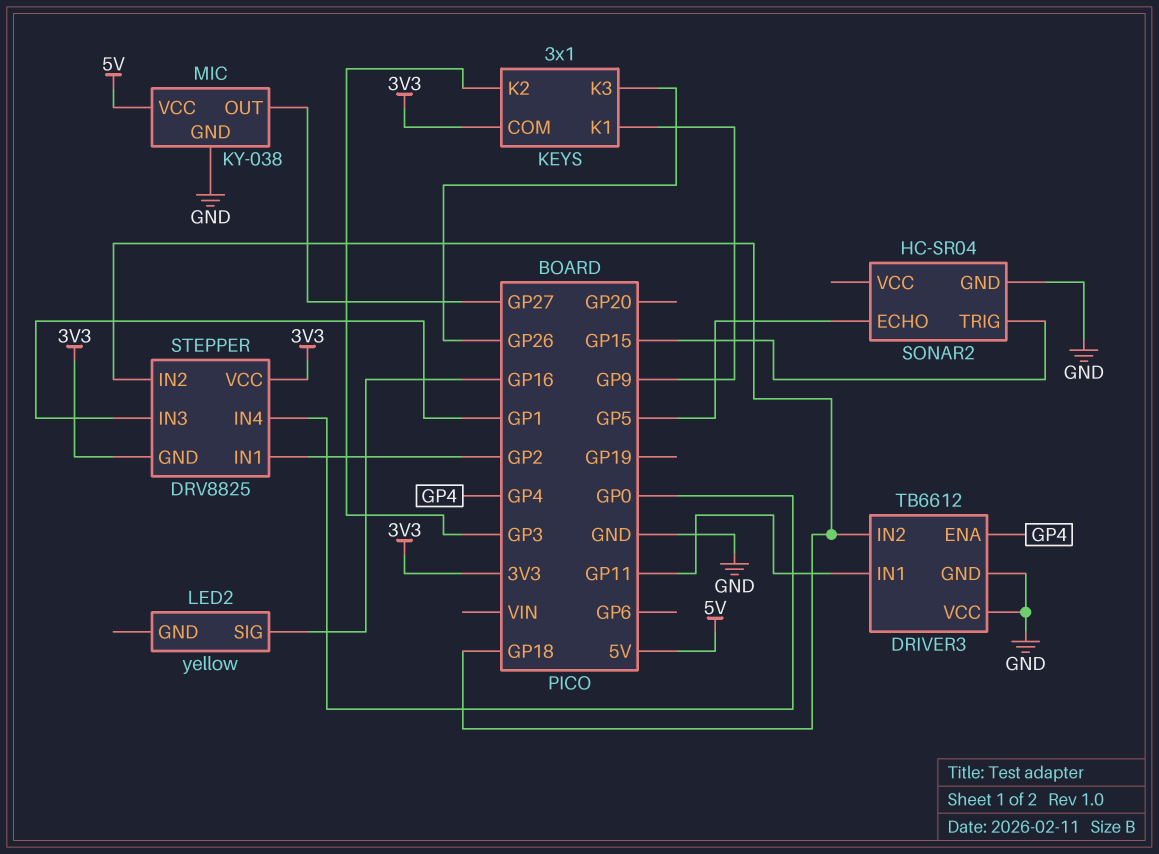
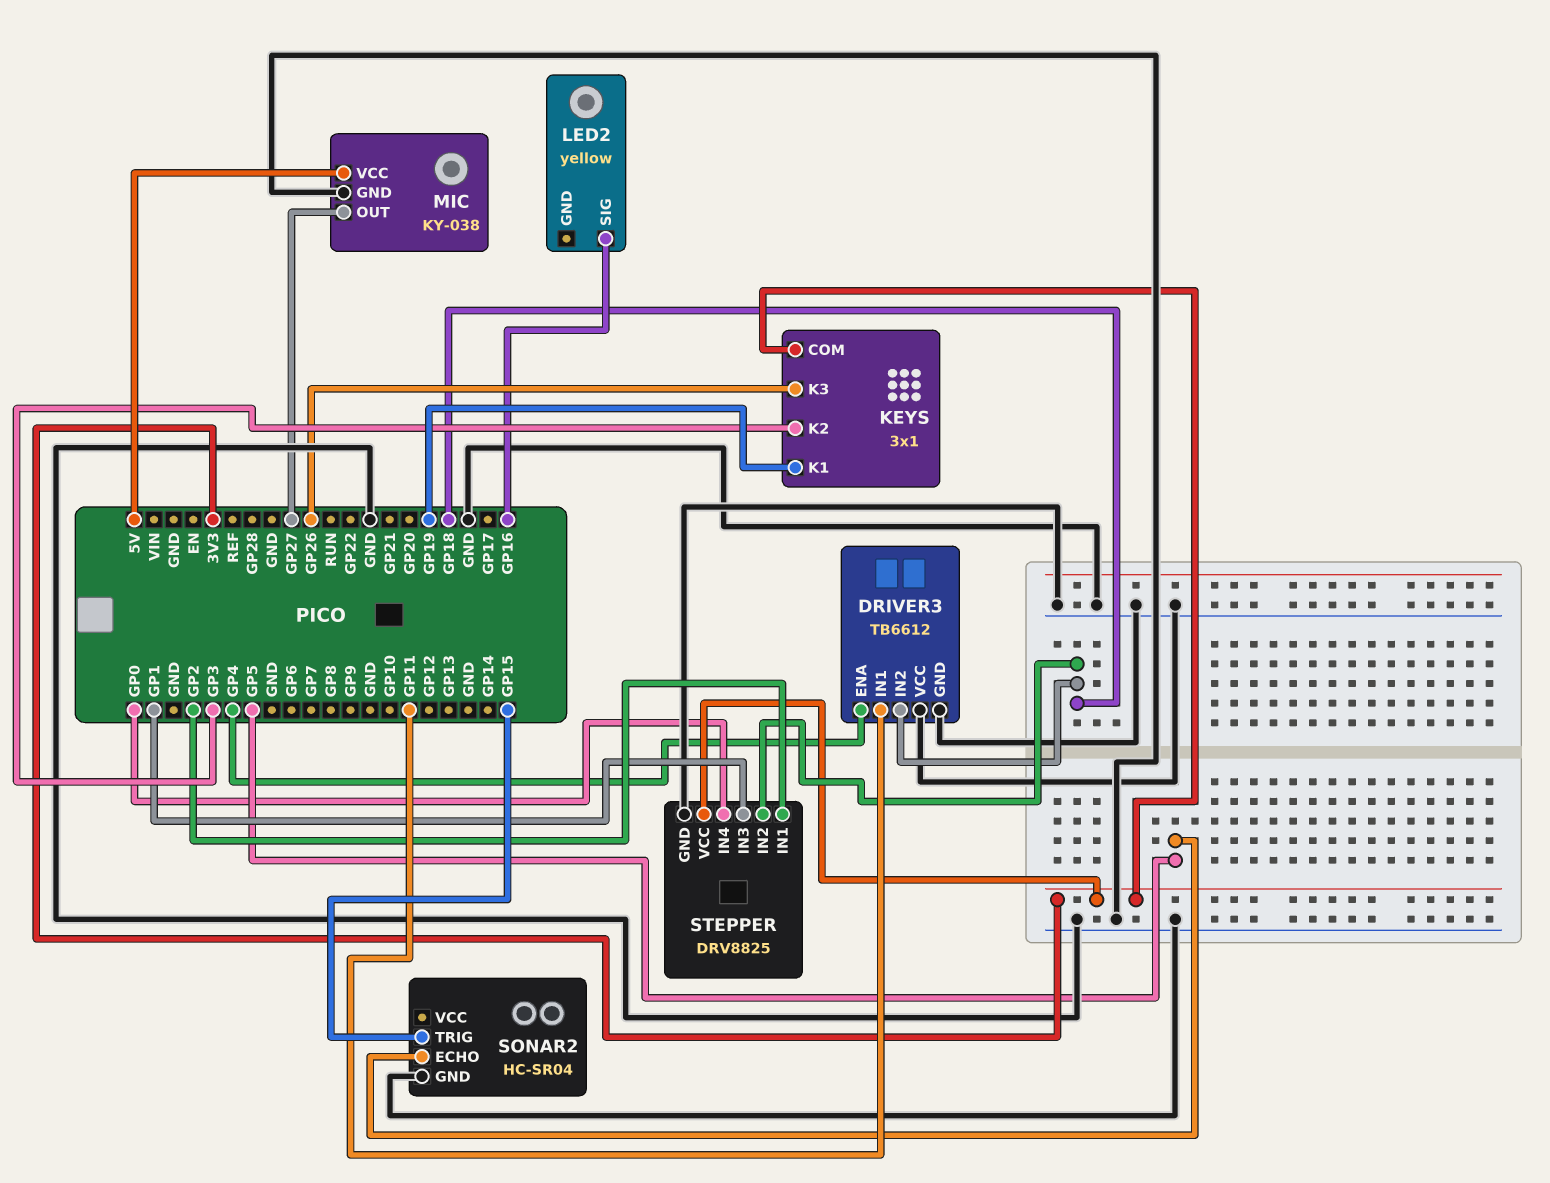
KEYS pin K1: GP9 -> GP19
STEPPER pin GND: 3V3 -> GND

